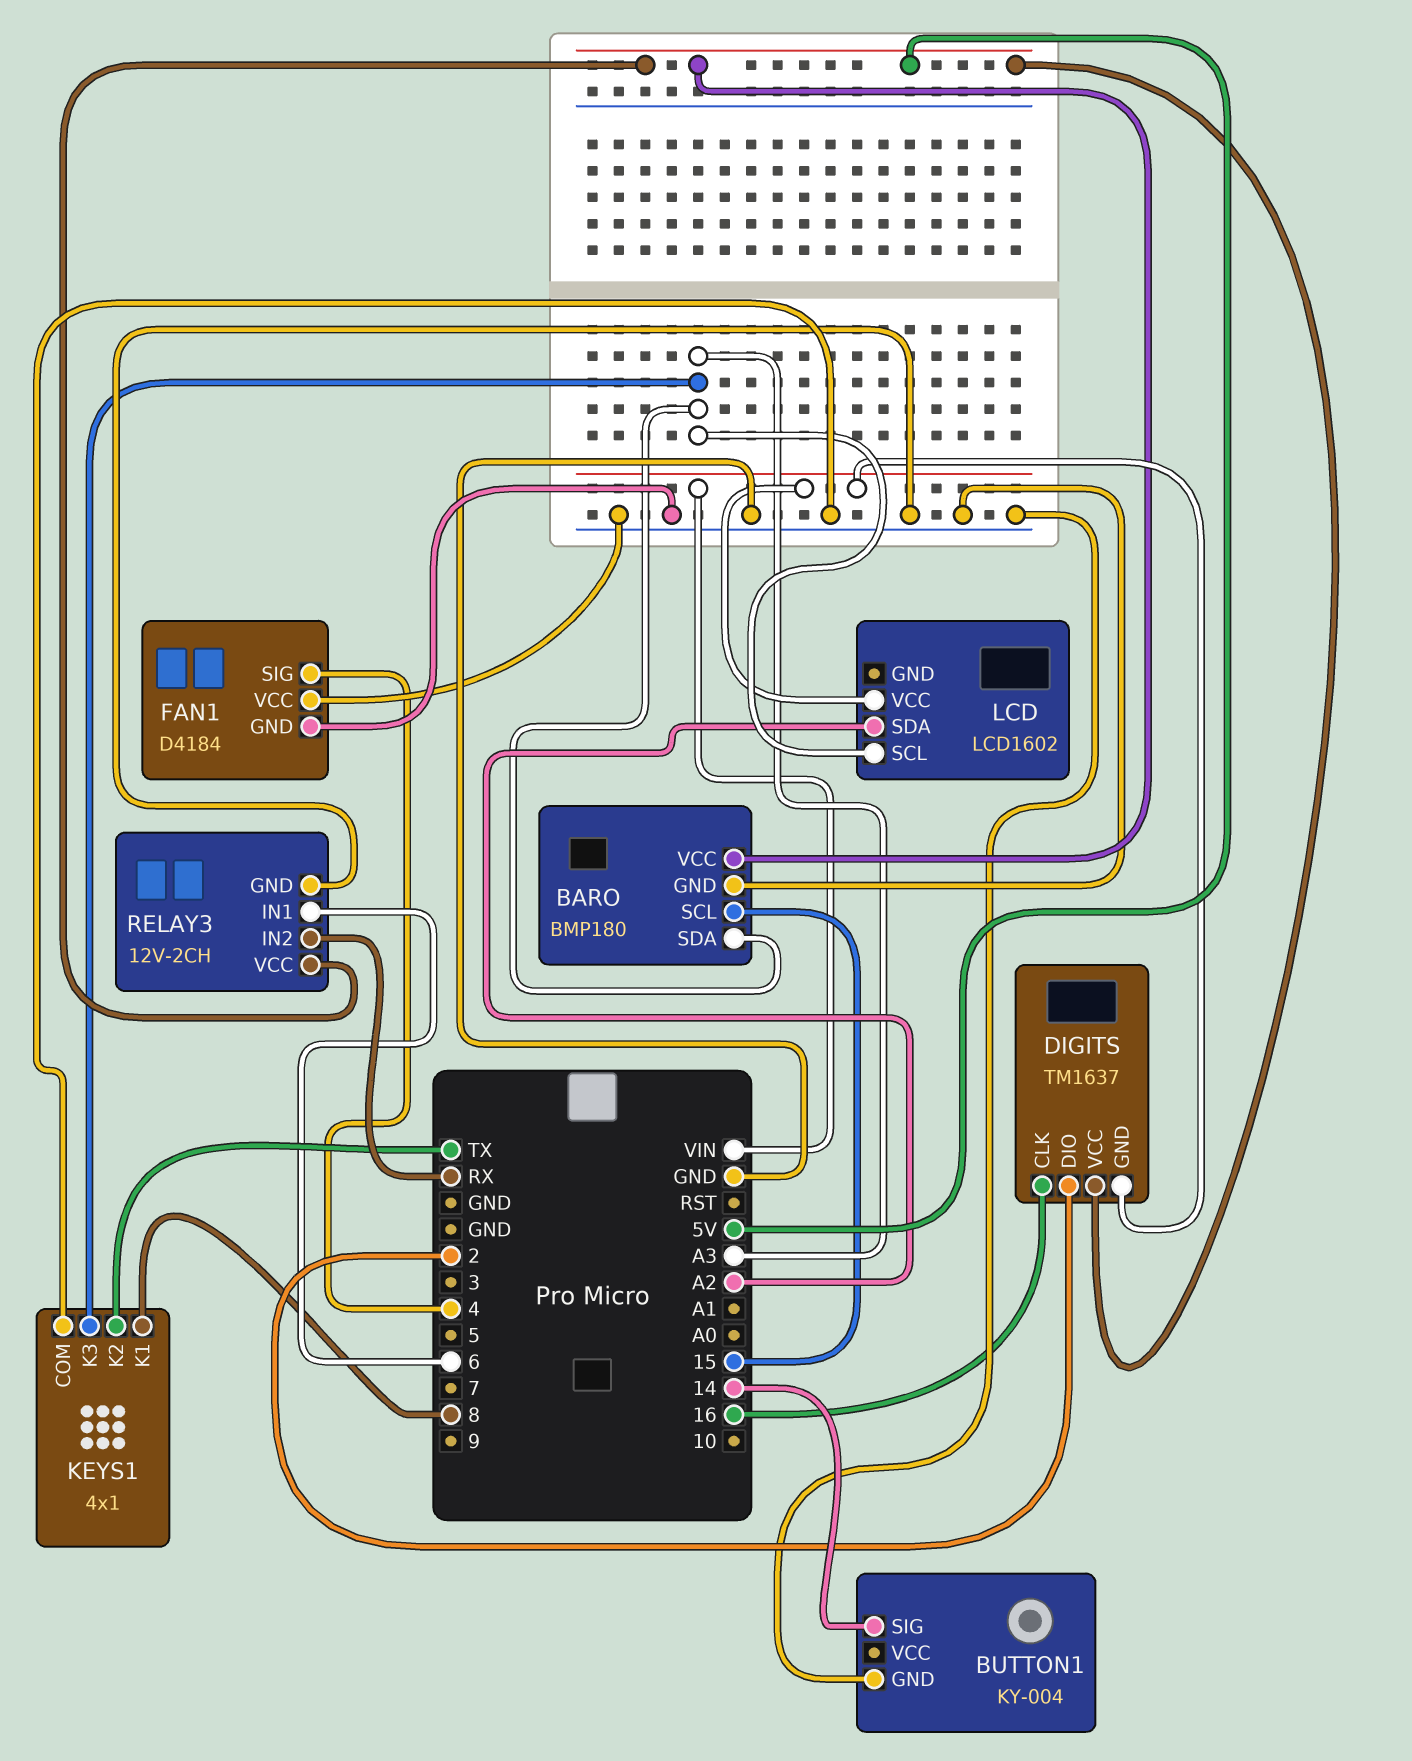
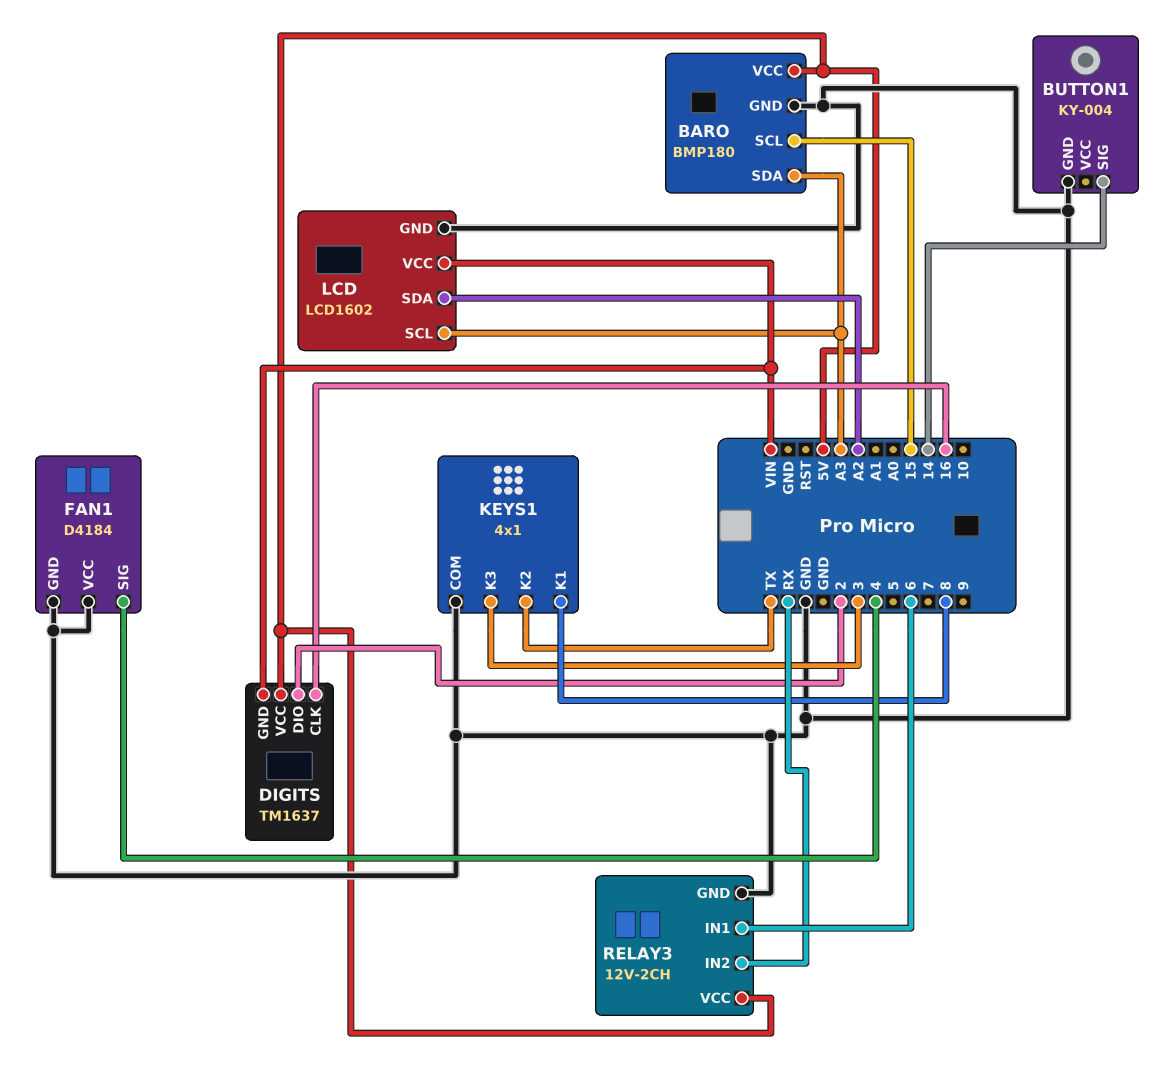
KEYS1 pin K3: A3 -> 3
LCD pin GND: none -> GND

